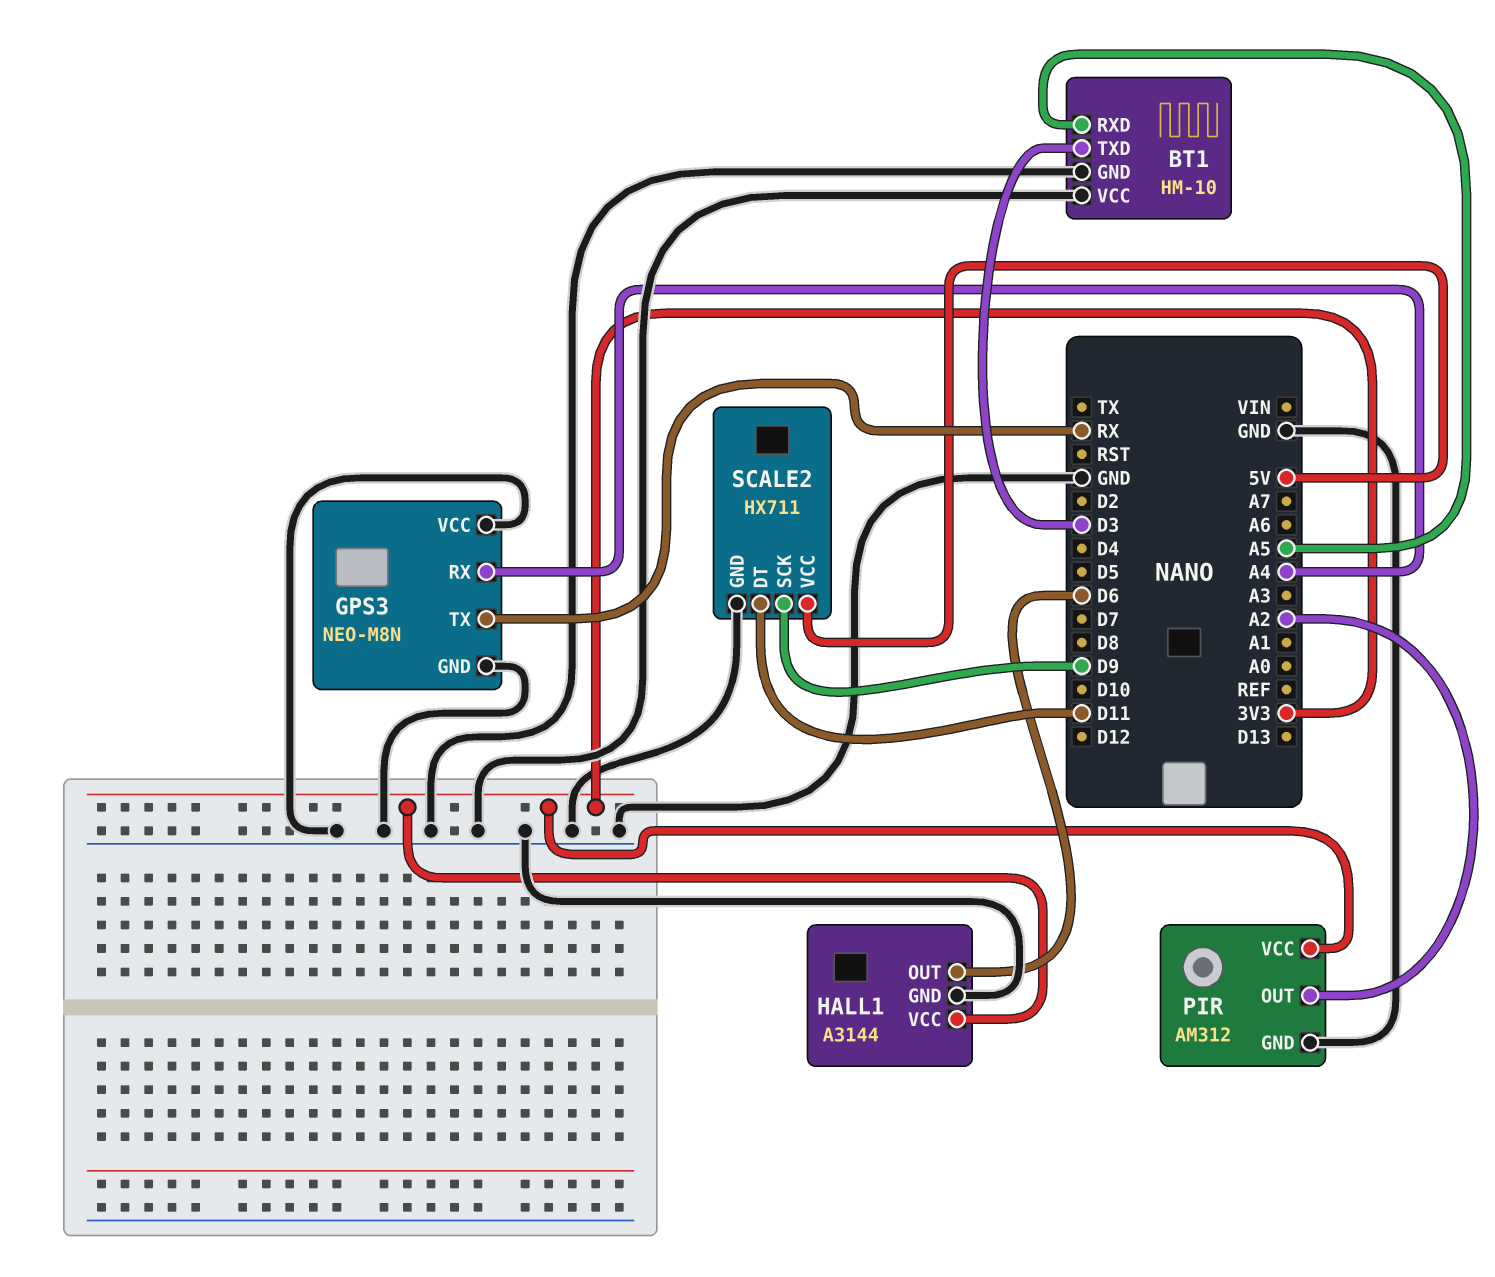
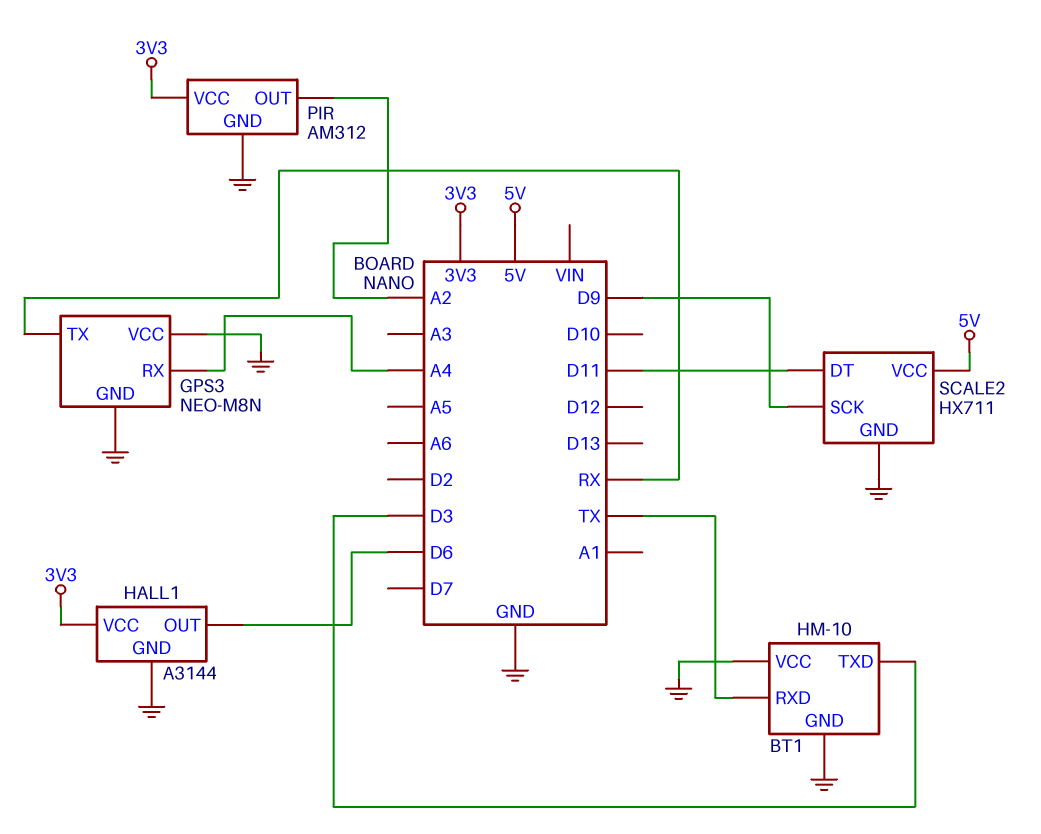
BT1 pin RXD: A5 -> TX

